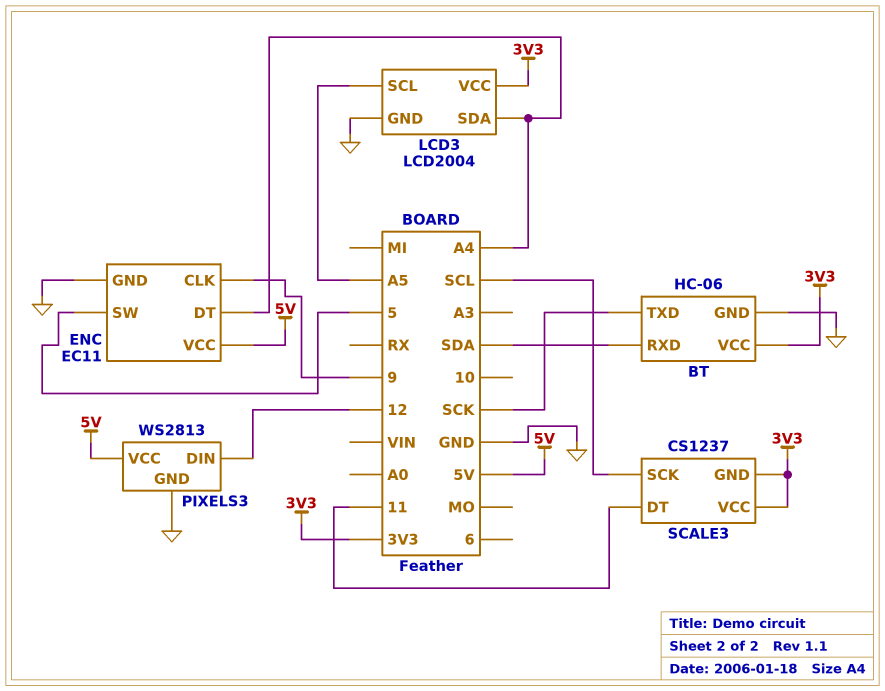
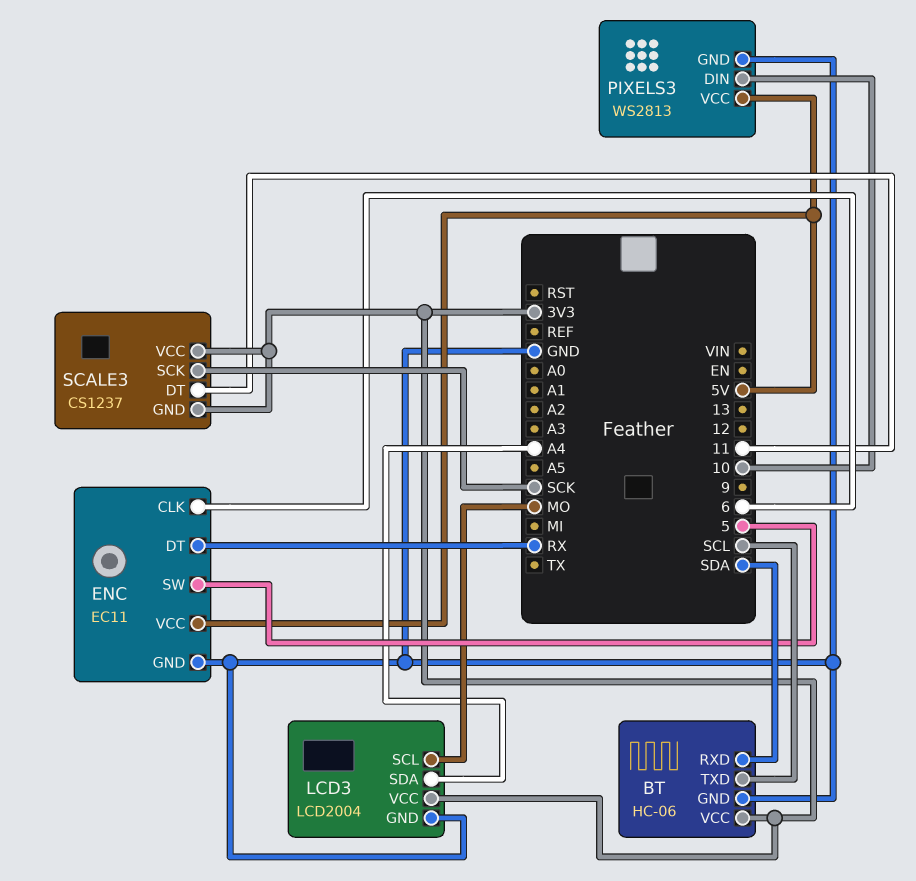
BT pin TXD: SCK -> SCL
ENC pin CLK: 9 -> 6
ENC pin DT: A4 -> RX
LCD3 pin SCL: A5 -> MO
PIXELS3 pin DIN: 12 -> 10
SCALE3 pin SCK: SCL -> SCK

